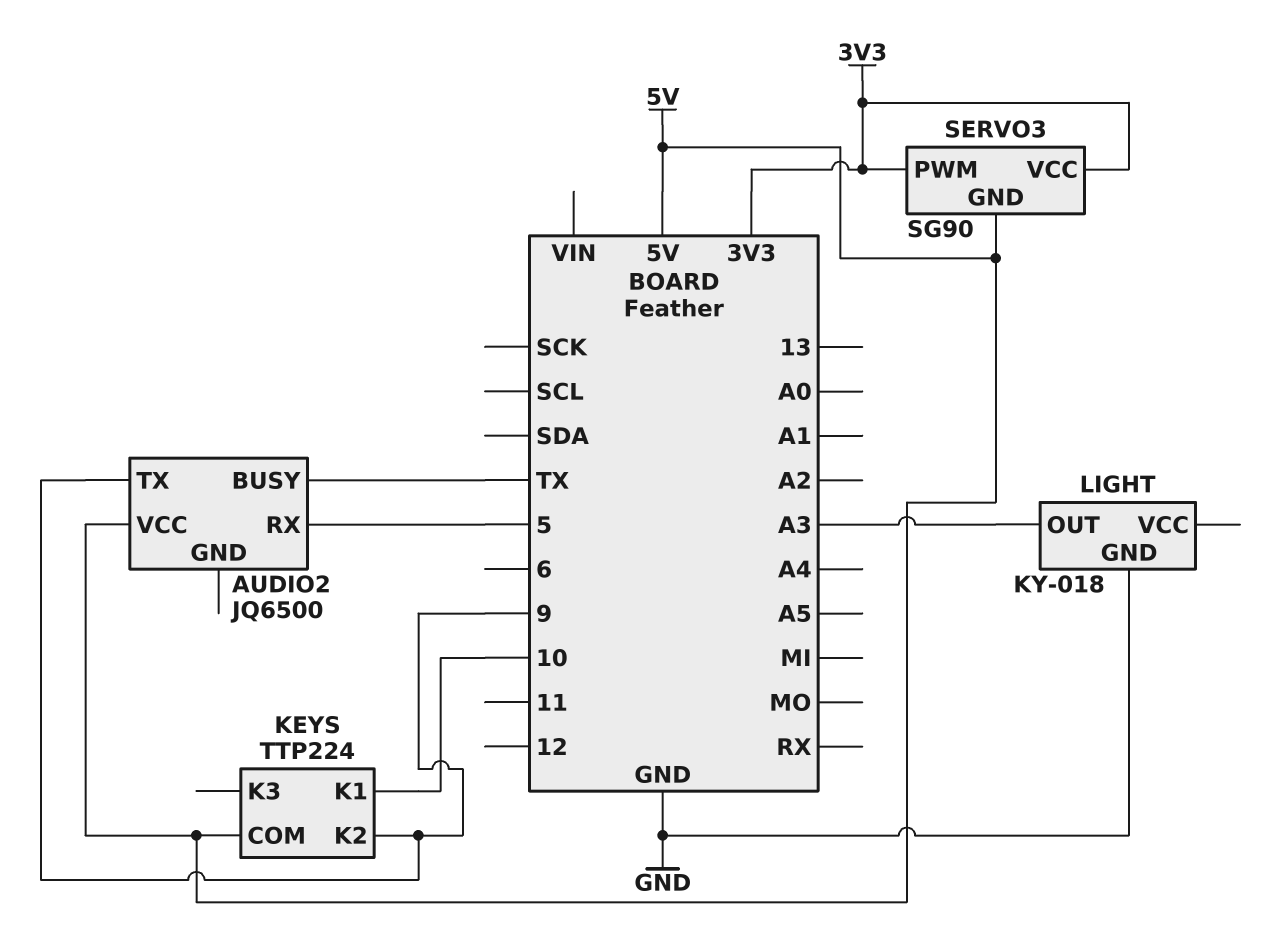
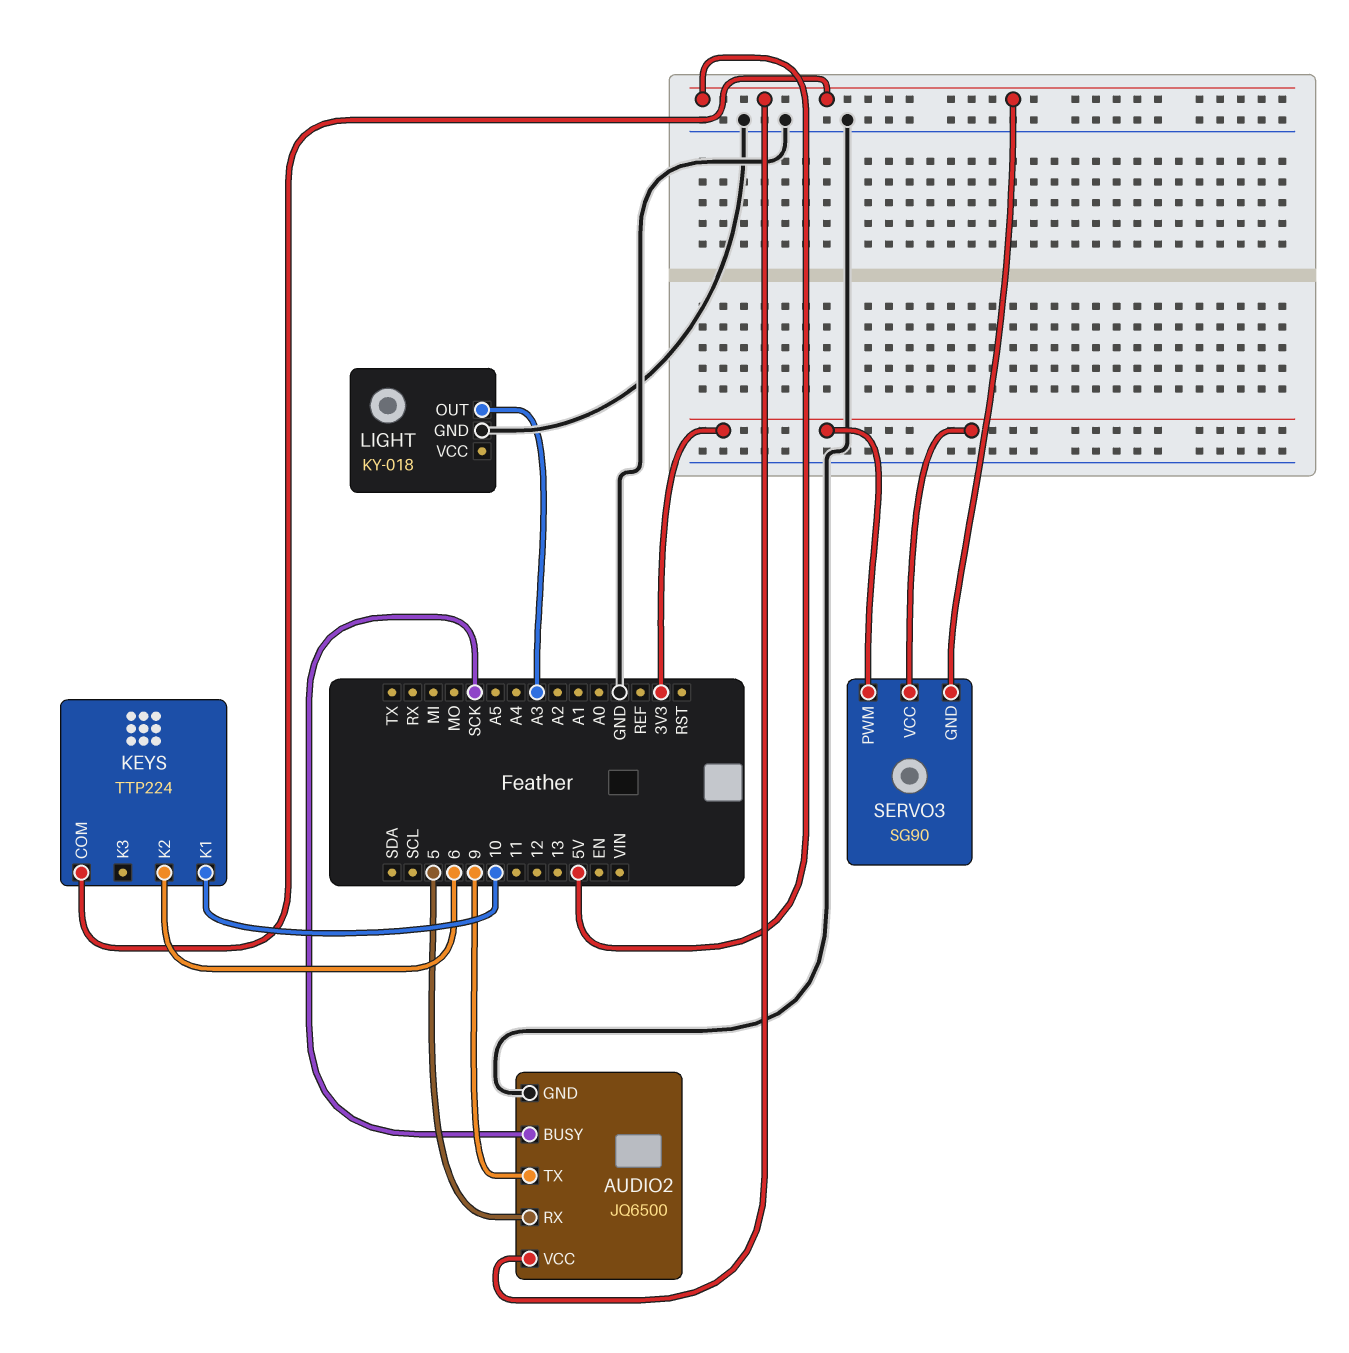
AUDIO2 pin BUSY: TX -> SCK
AUDIO2 pin GND: none -> GND
KEYS pin K2: 9 -> 6

